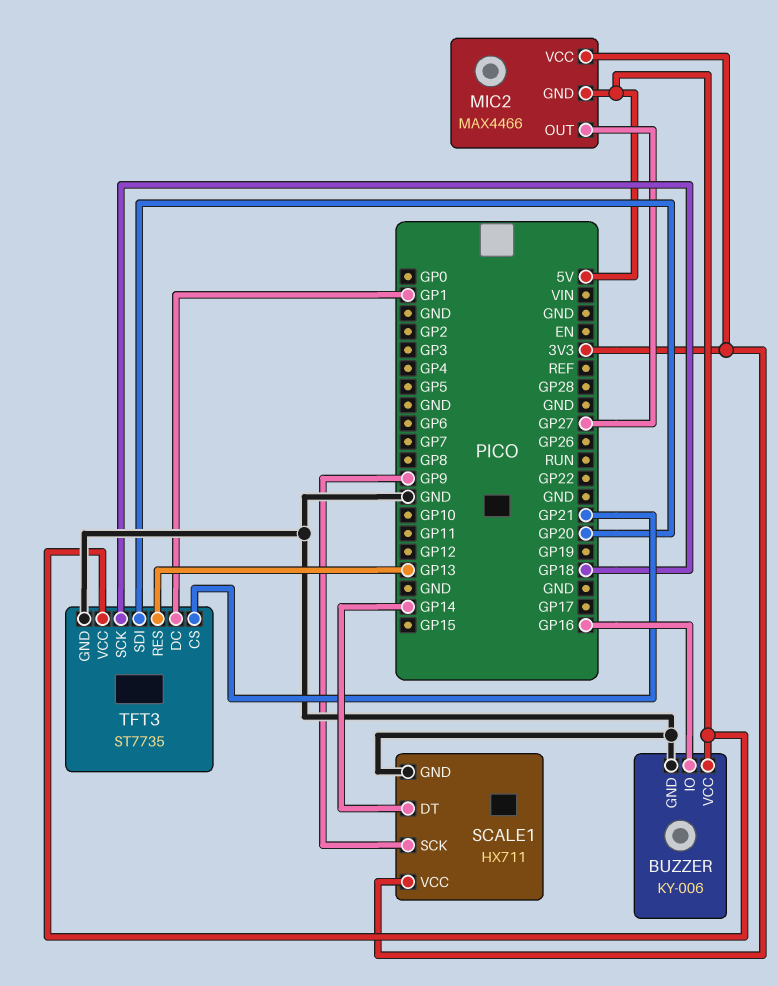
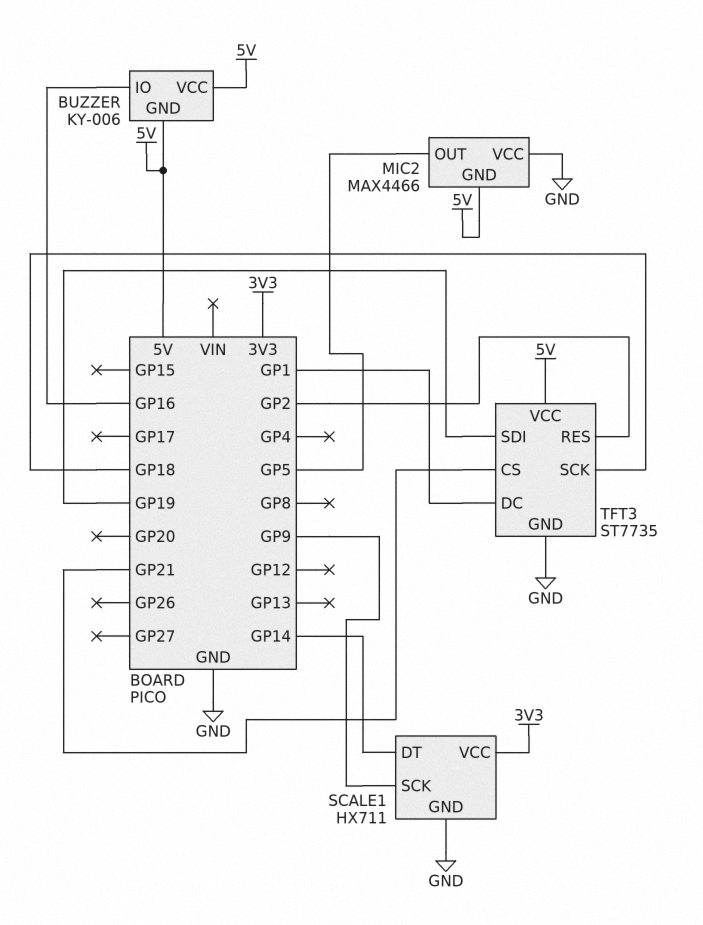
BUZZER pin GND: GND -> 5V
MIC2 pin OUT: GP27 -> GP5
MIC2 pin VCC: 3V3 -> GND
TFT3 pin RES: GP13 -> GP2
TFT3 pin SDI: GP20 -> GP19

